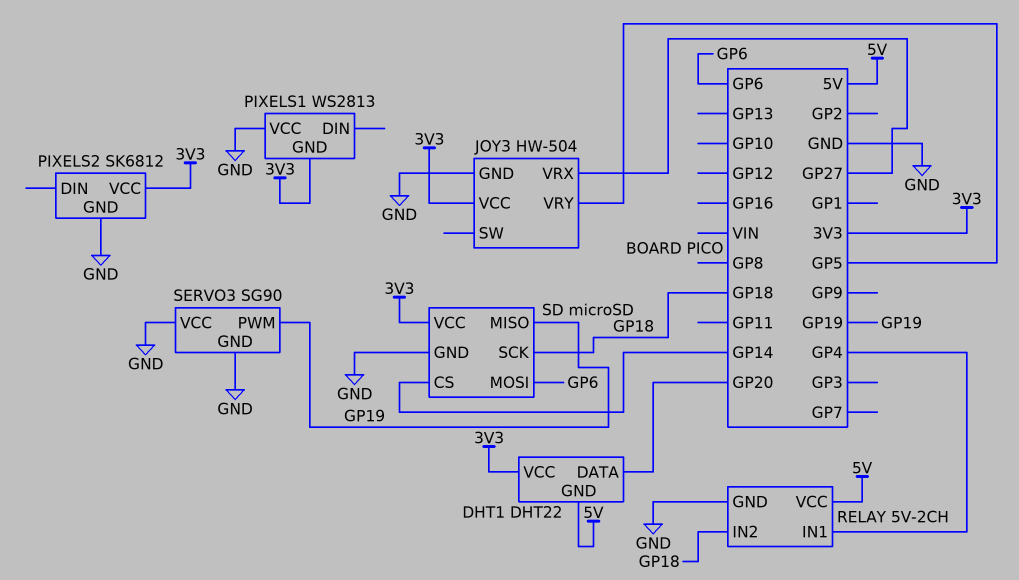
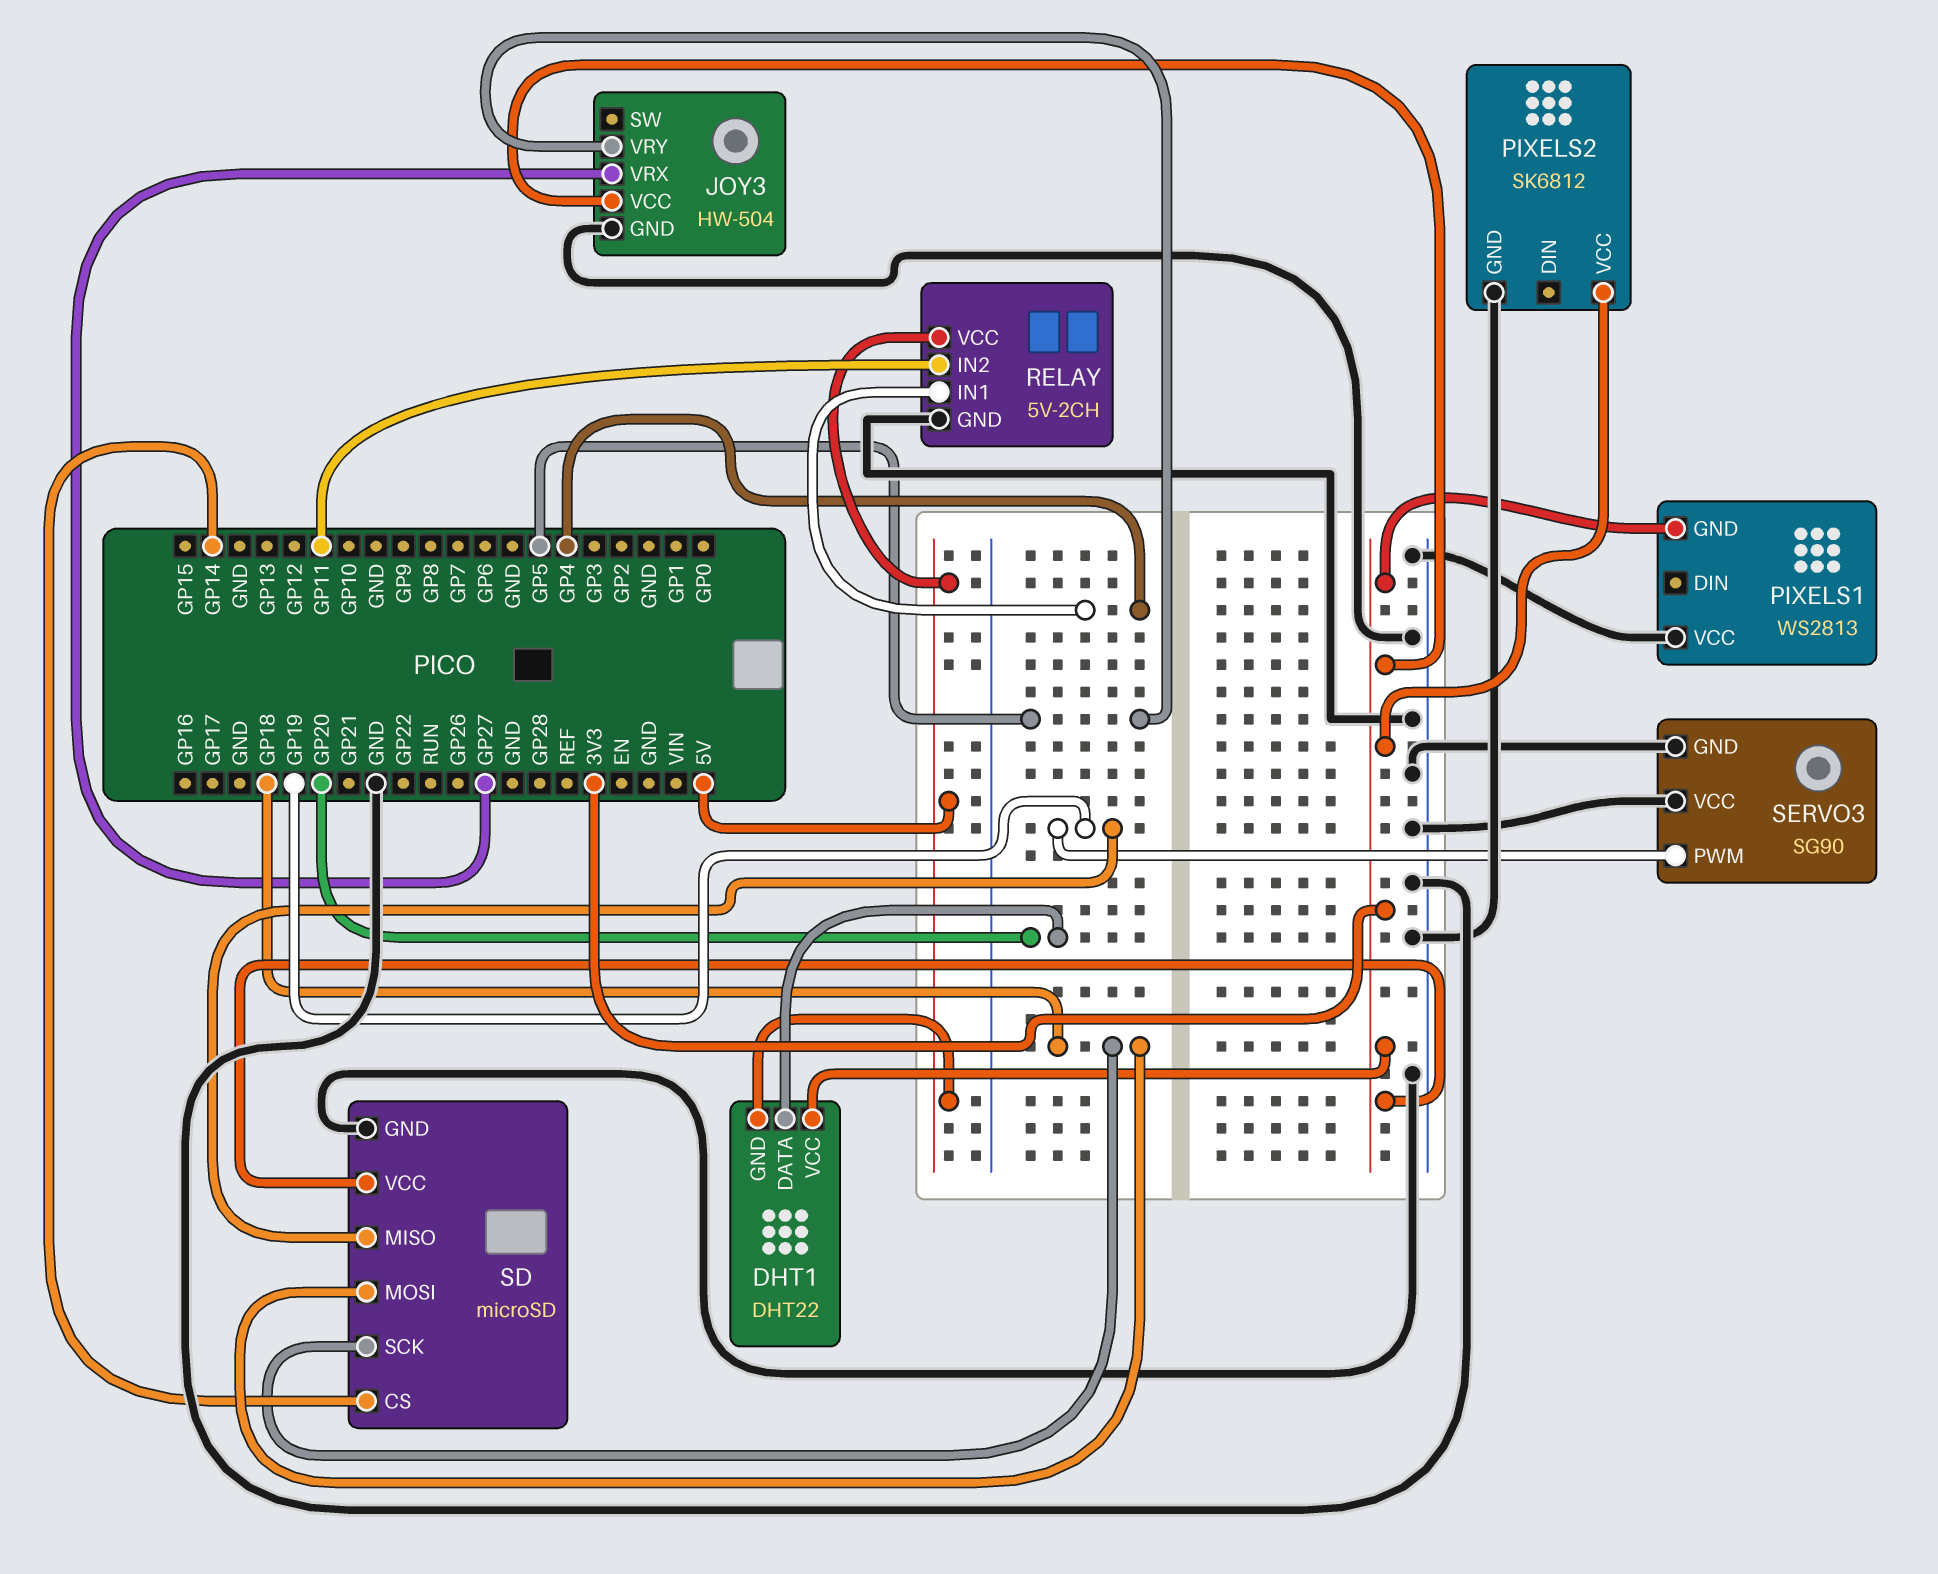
RELAY pin IN2: GP18 -> GP11
SD pin MOSI: GP6 -> GP18

